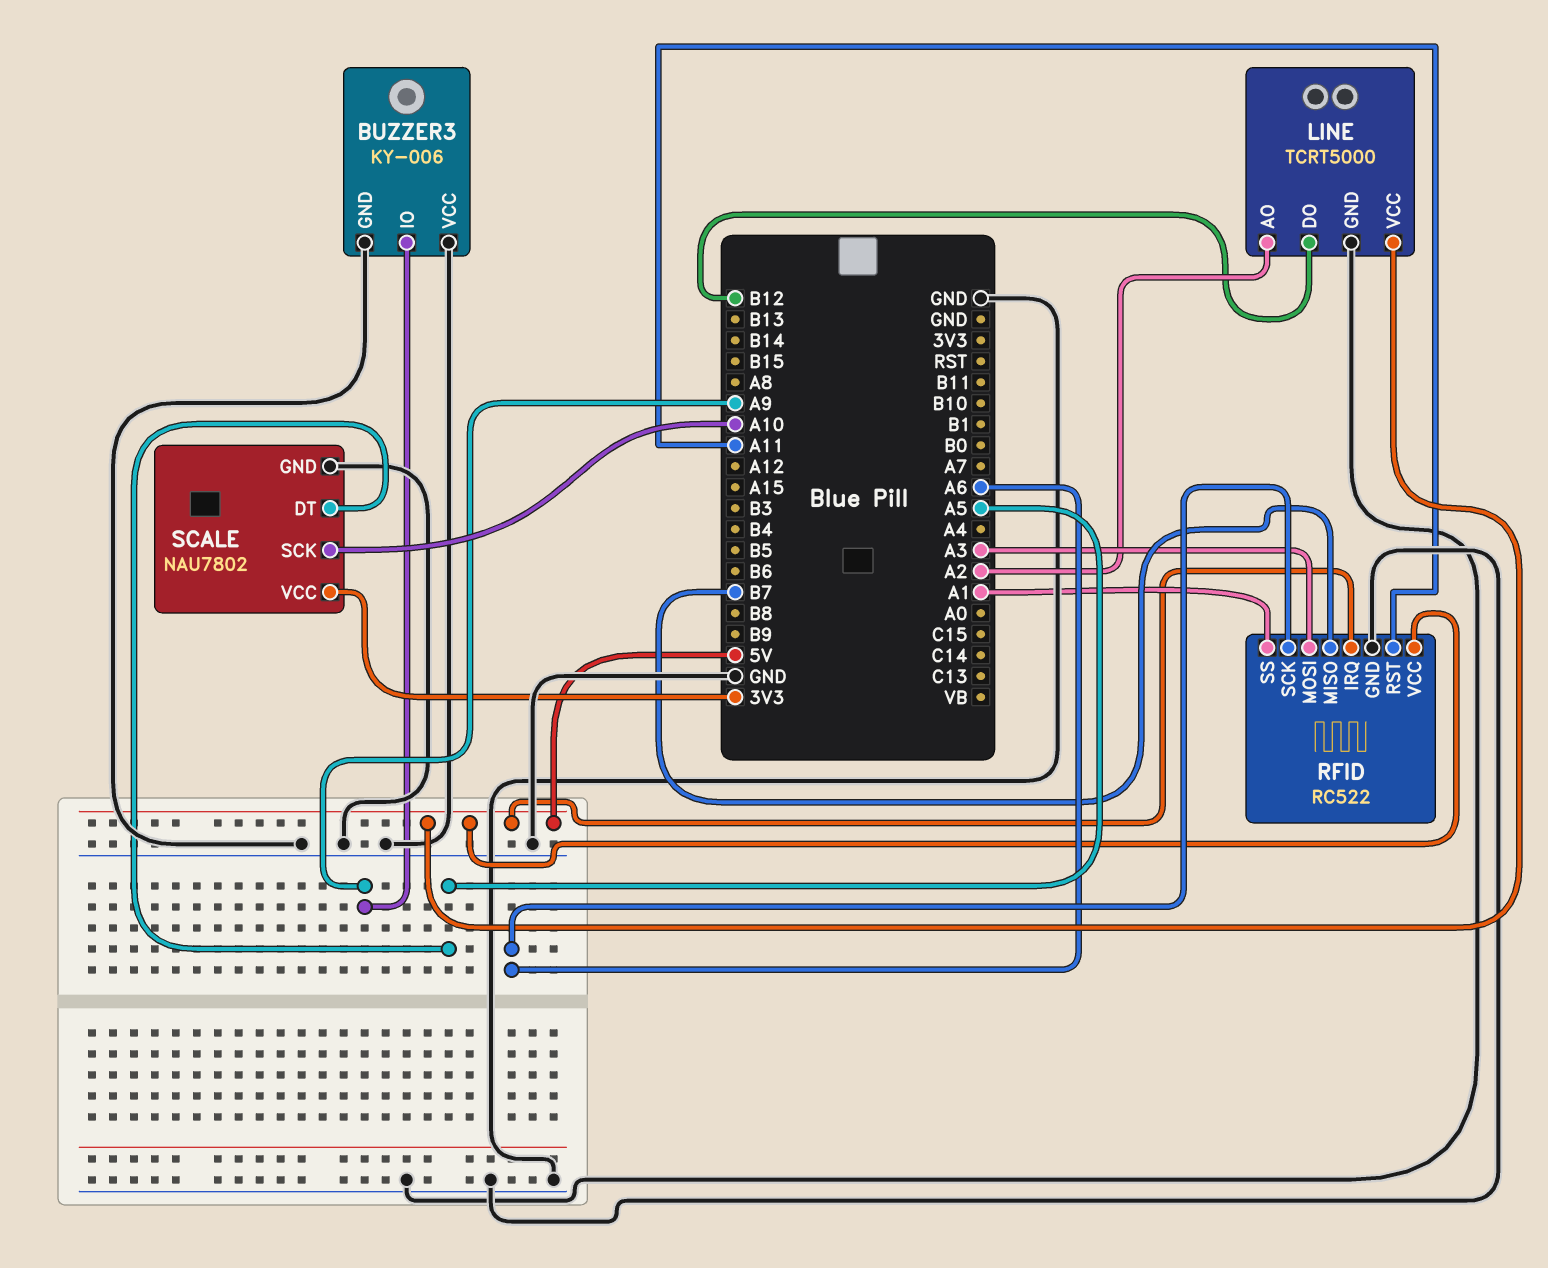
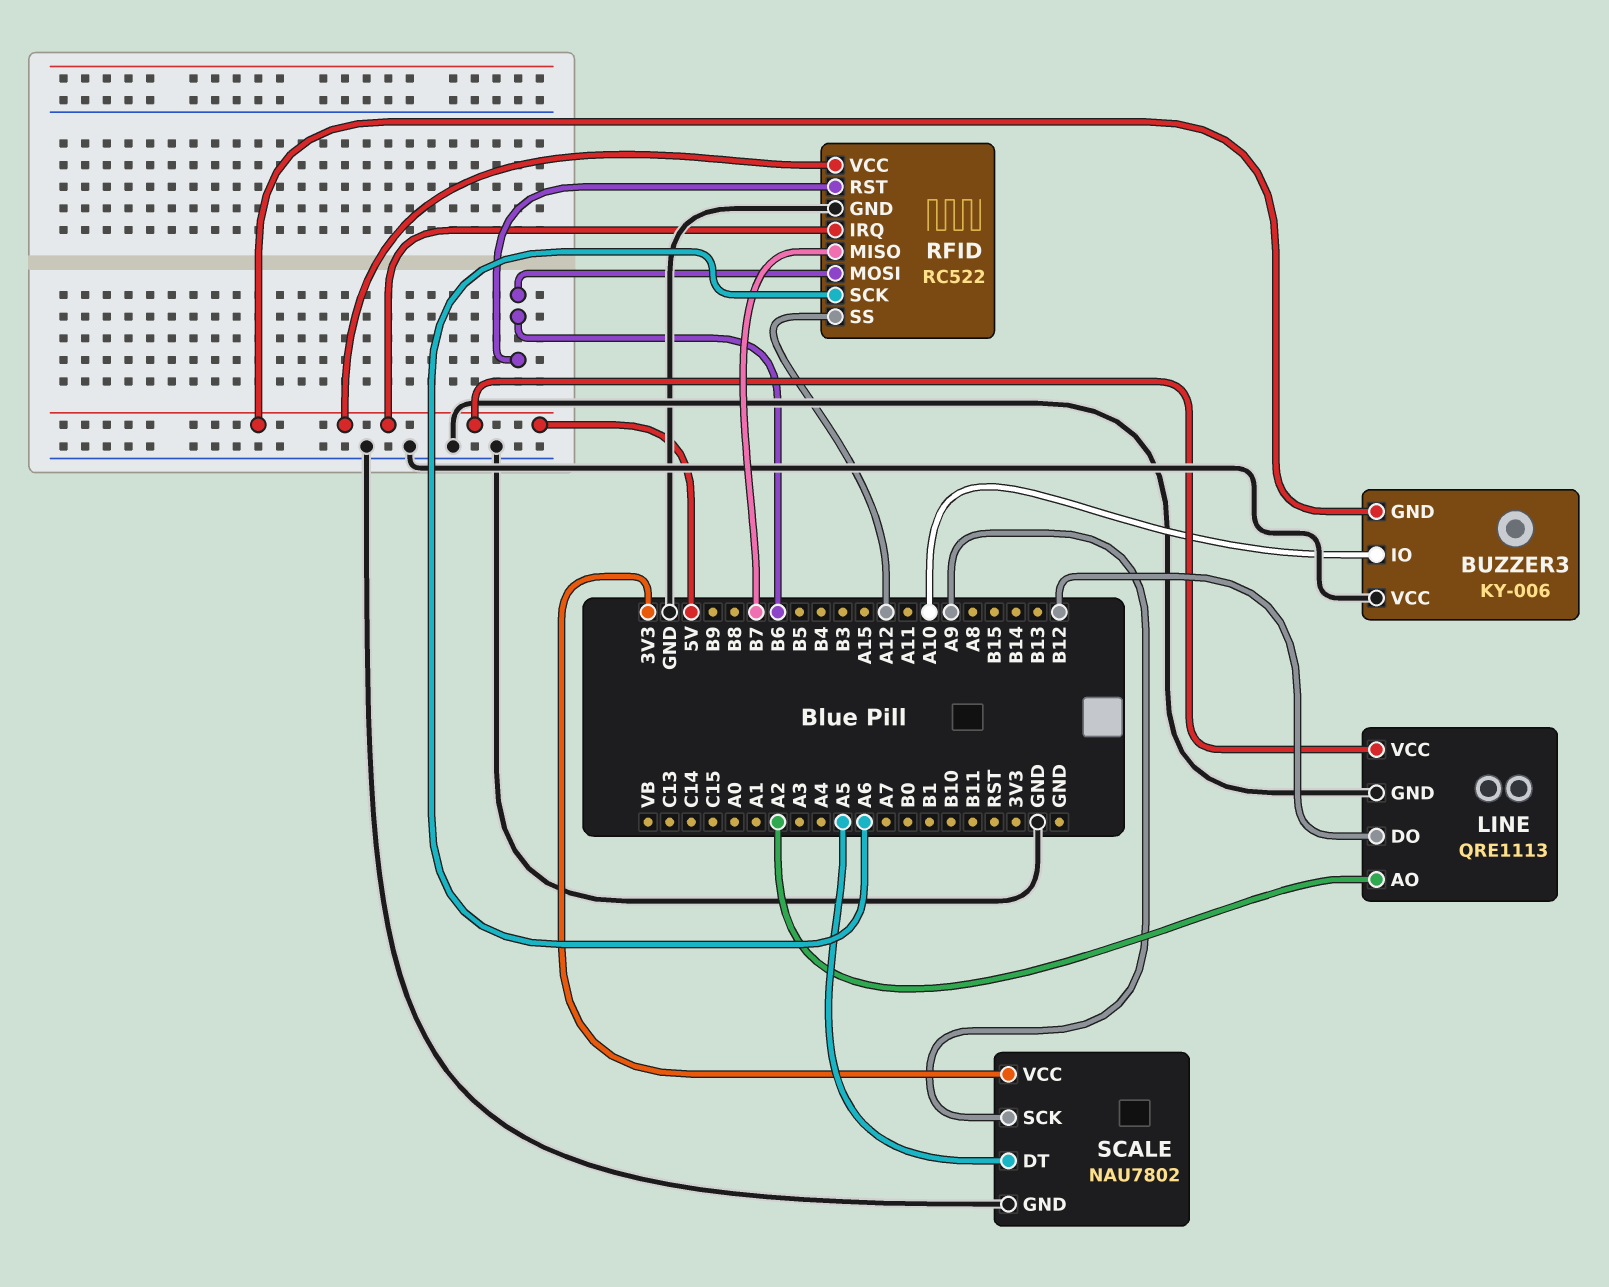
BUZZER3 pin GND: GND -> 5V
BUZZER3 pin IO: A9 -> A10
LINE: TCRT5000 -> QRE1113
RFID pin MOSI: A3 -> B6
RFID pin RST: A11 -> B6
RFID pin SS: A1 -> A12
SCALE pin SCK: A10 -> A9

